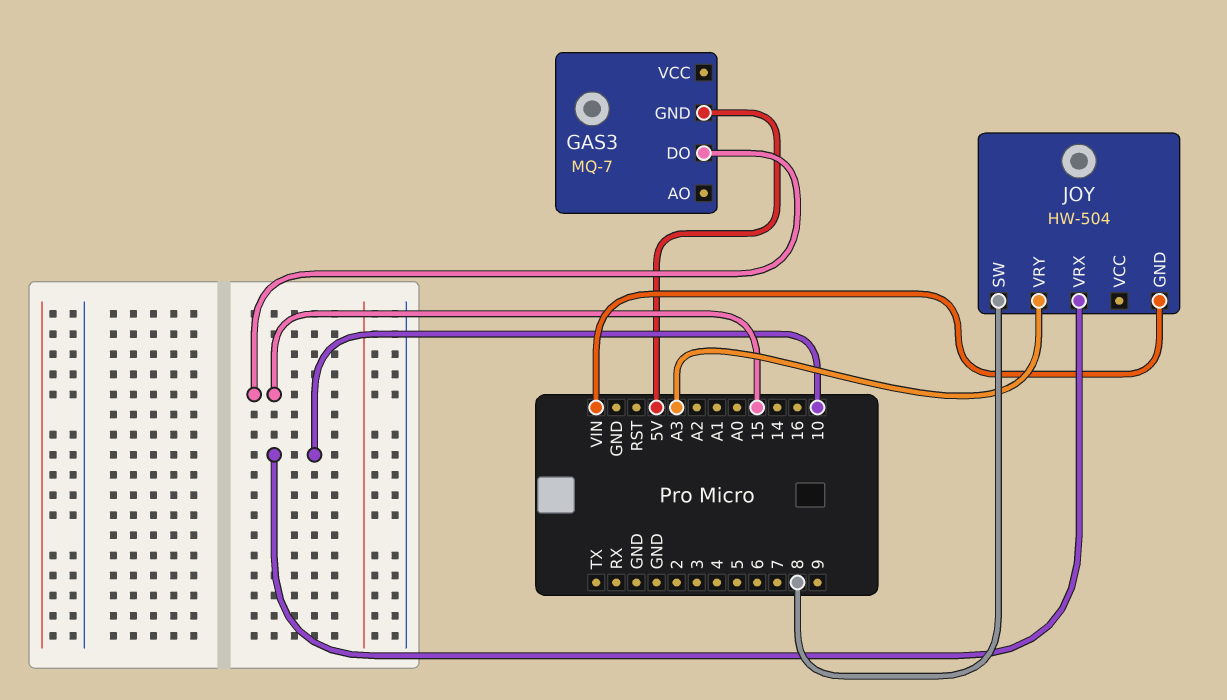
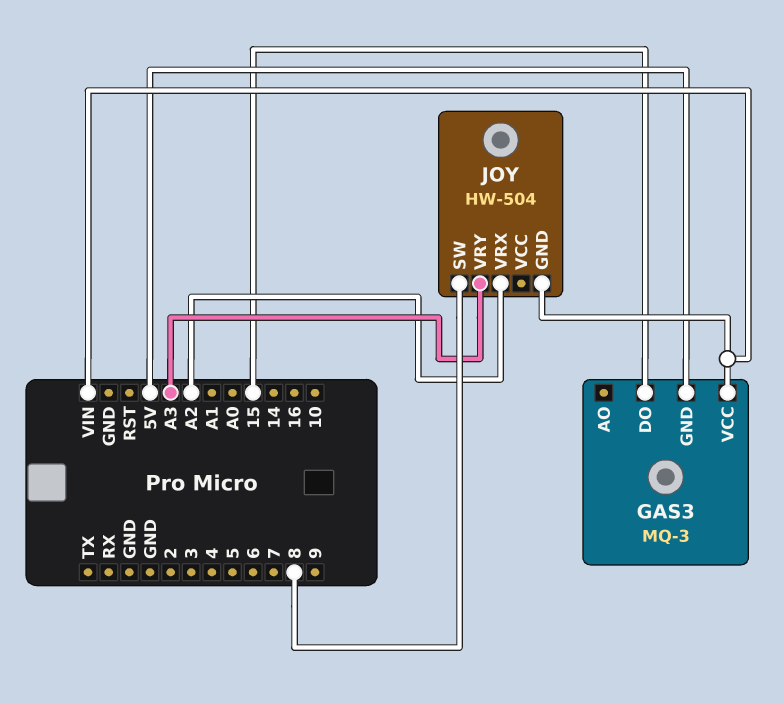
GAS3: MQ-7 -> MQ-3
GAS3 pin VCC: none -> VIN
JOY pin VRX: 10 -> A2

